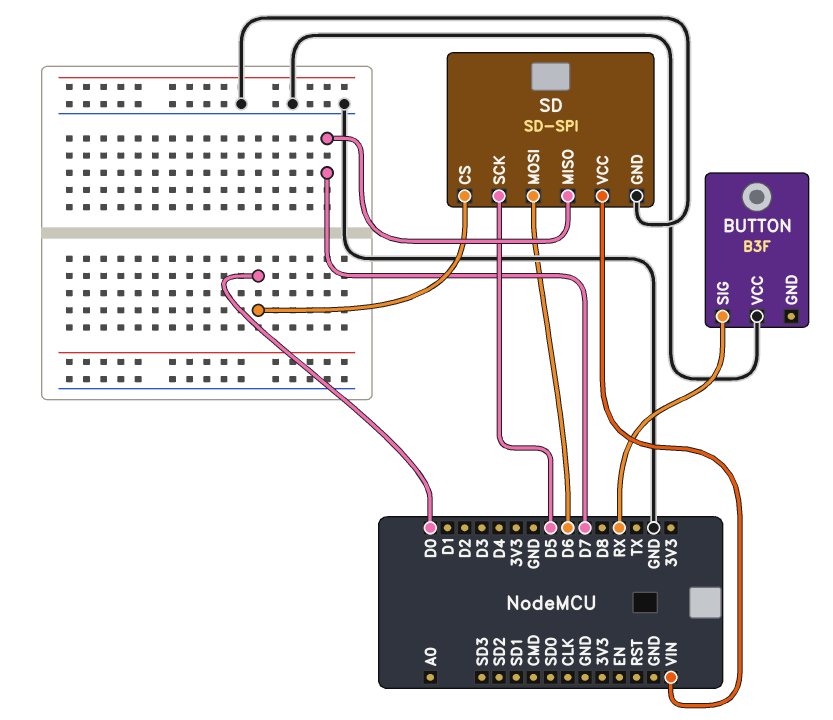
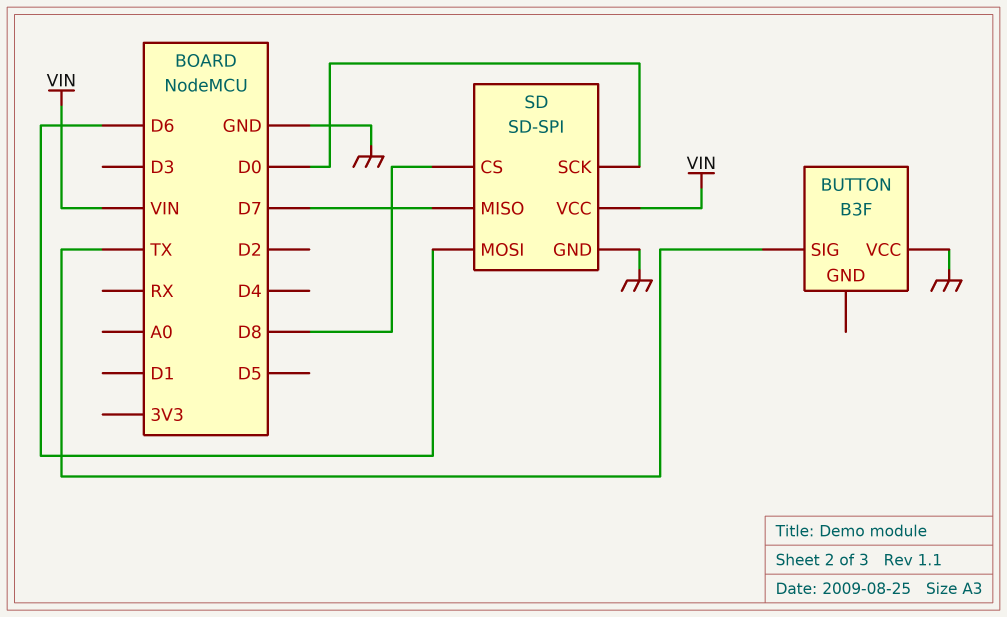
BUTTON pin SIG: RX -> TX
SD pin CS: D0 -> D8
SD pin SCK: D5 -> D0

